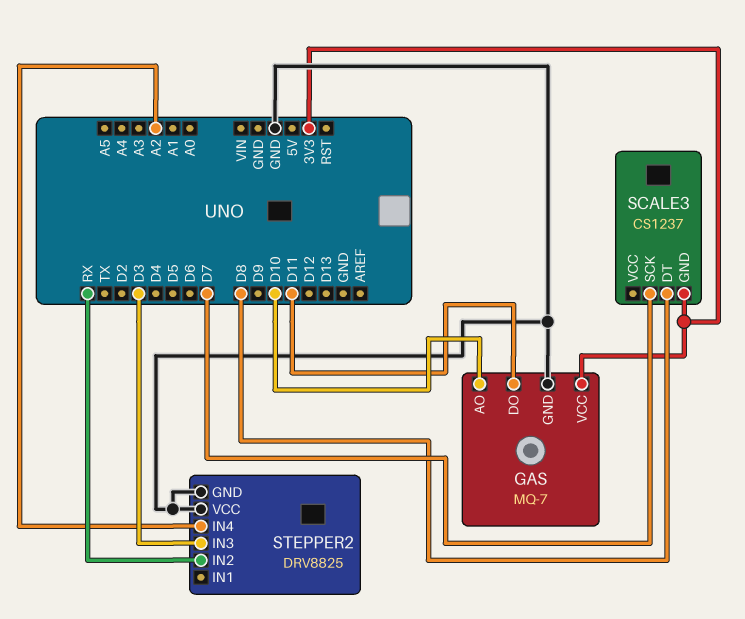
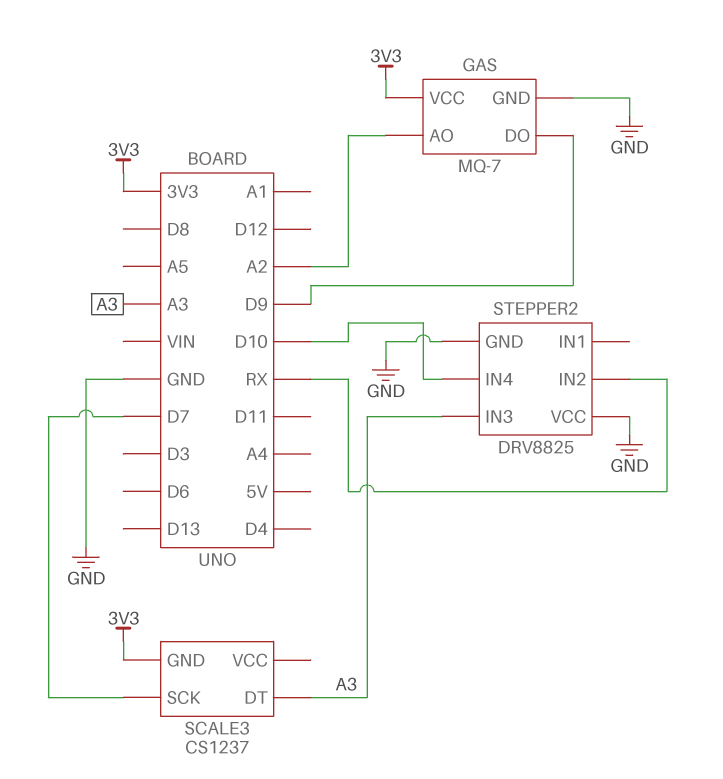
GAS pin AO: D10 -> A2
GAS pin DO: D11 -> D9
SCALE3 pin DT: D8 -> A3
STEPPER2 pin IN3: D3 -> A3
STEPPER2 pin IN4: A2 -> D10

